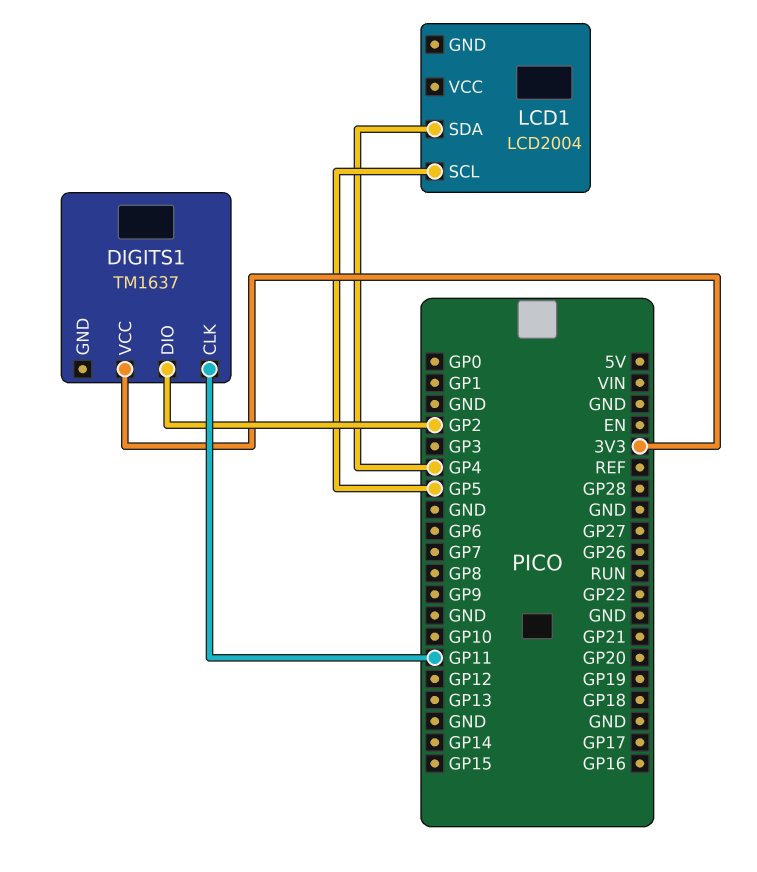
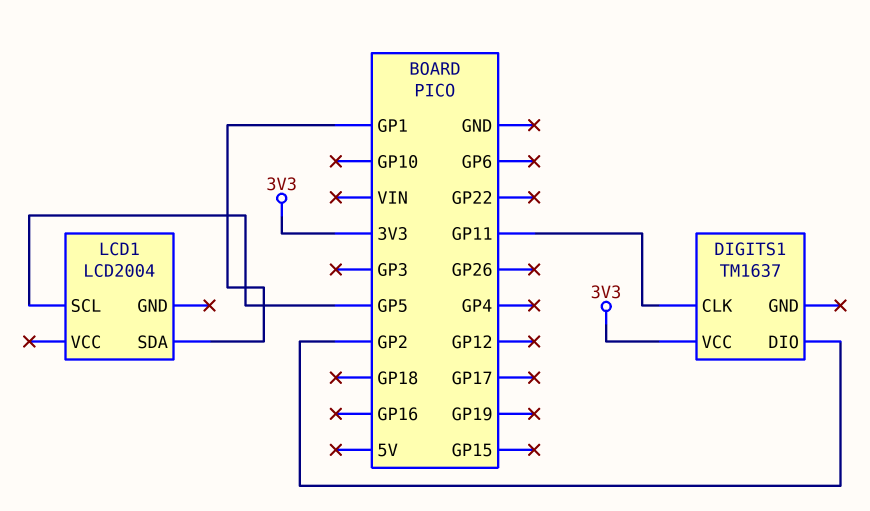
LCD1 pin SDA: GP4 -> GP1

